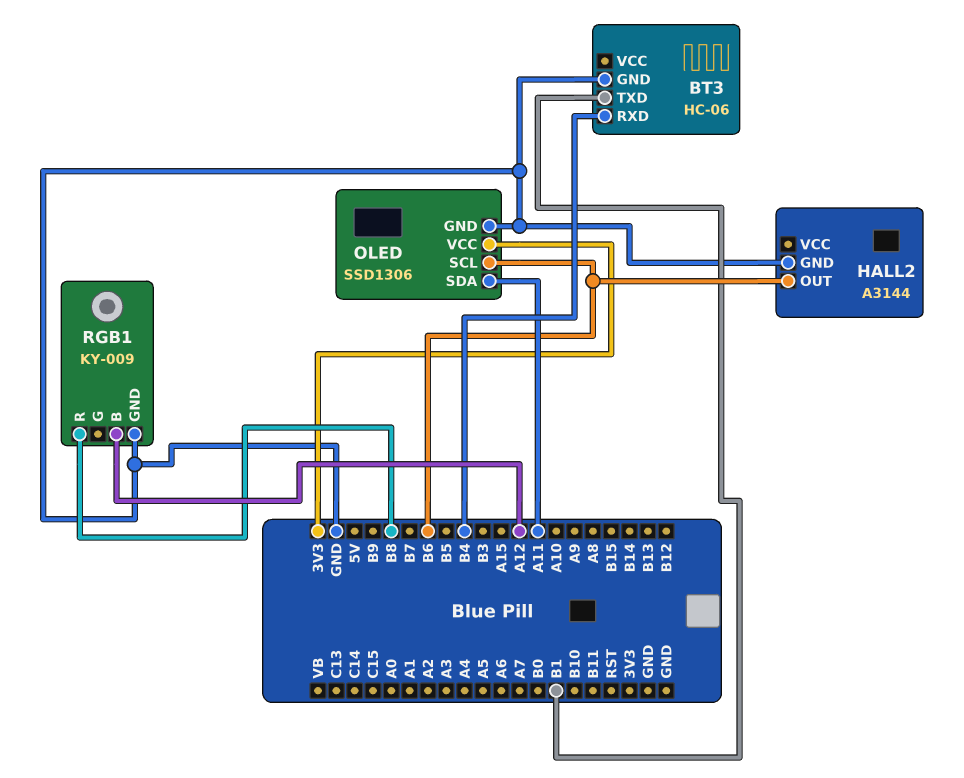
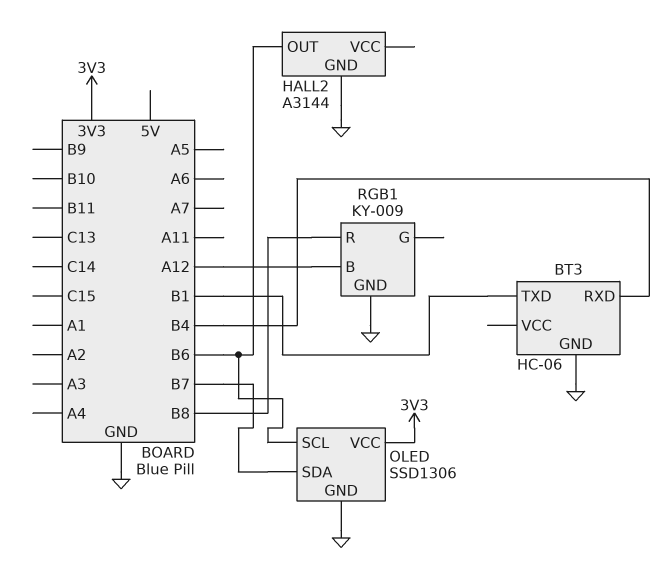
OLED pin SDA: A11 -> B7

